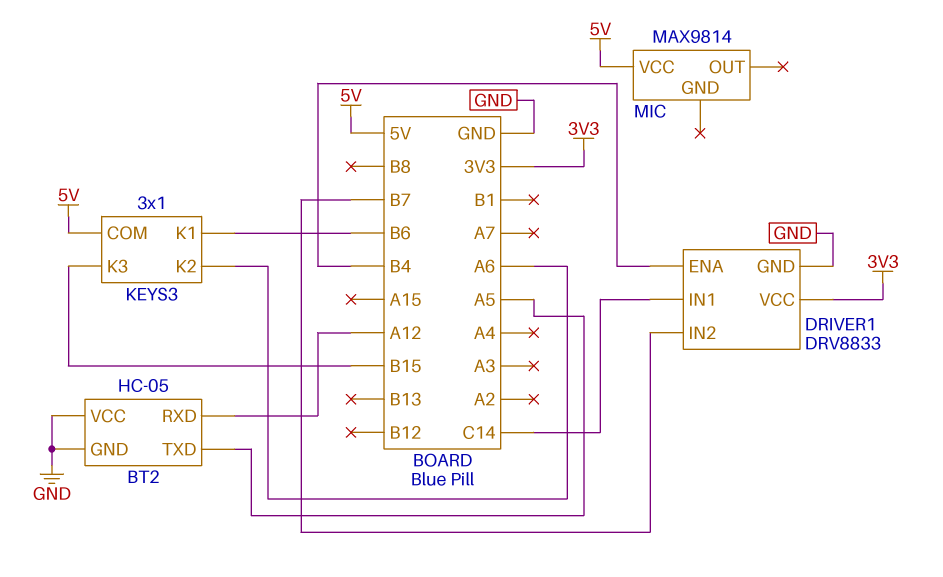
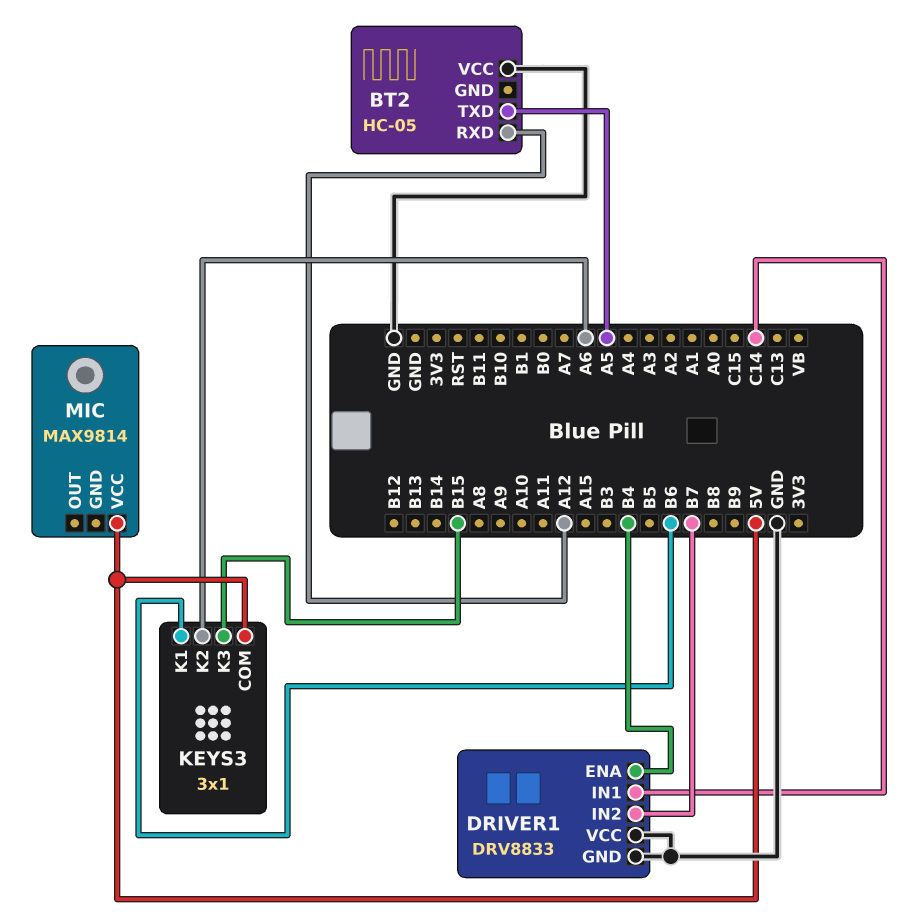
BT2 pin GND: GND -> none
DRIVER1 pin VCC: 3V3 -> GND

